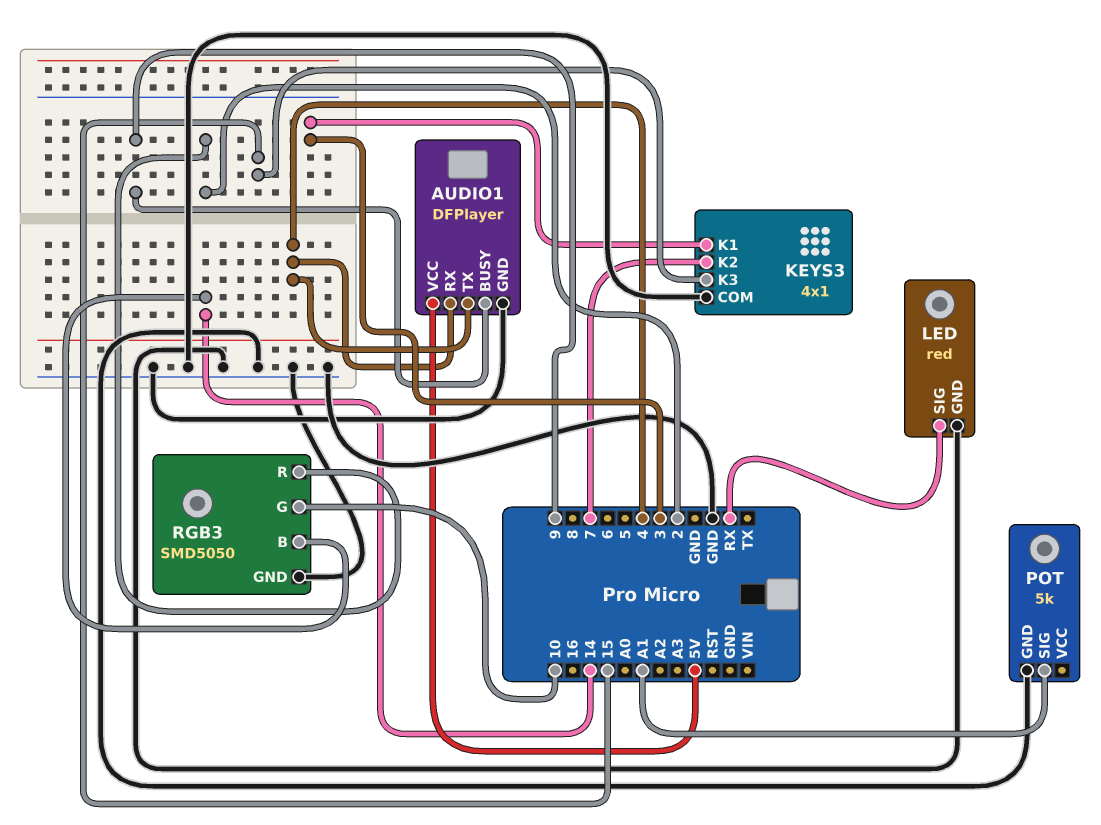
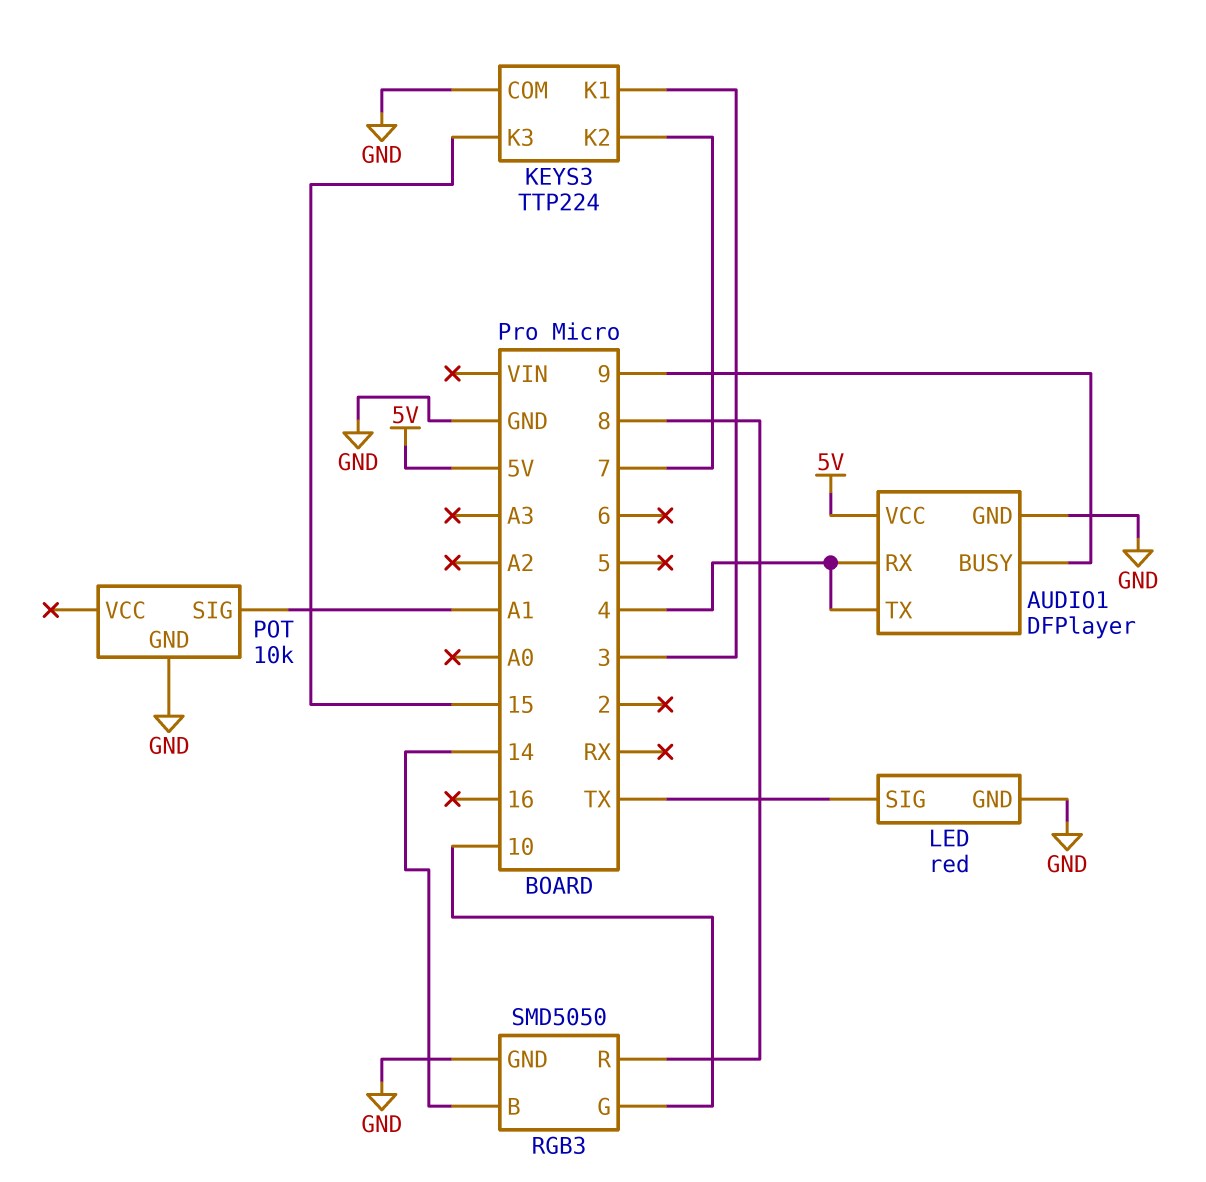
KEYS3: 4x1 -> TTP224
LED pin SIG: RX -> TX
POT: 5k -> 10k
RGB3 pin R: 2 -> 8

